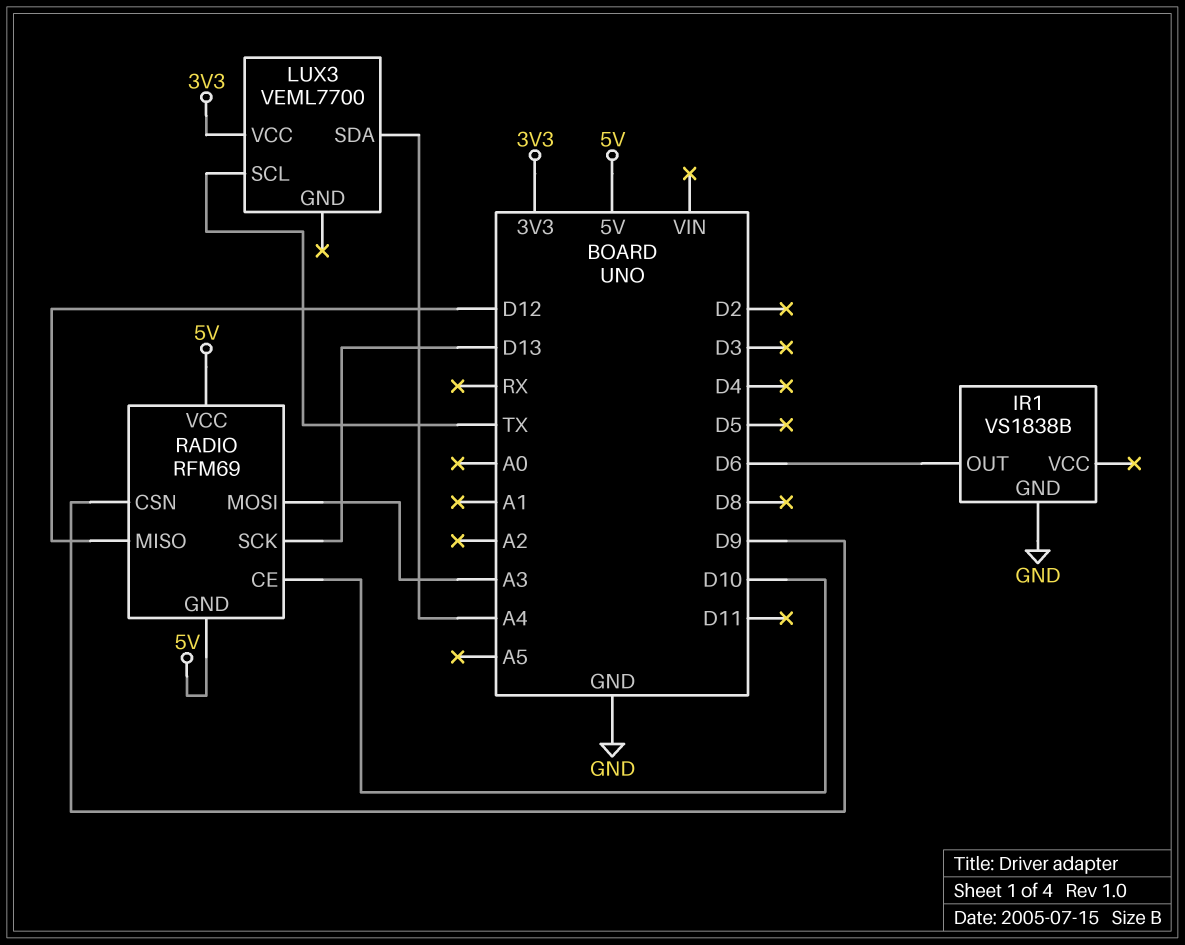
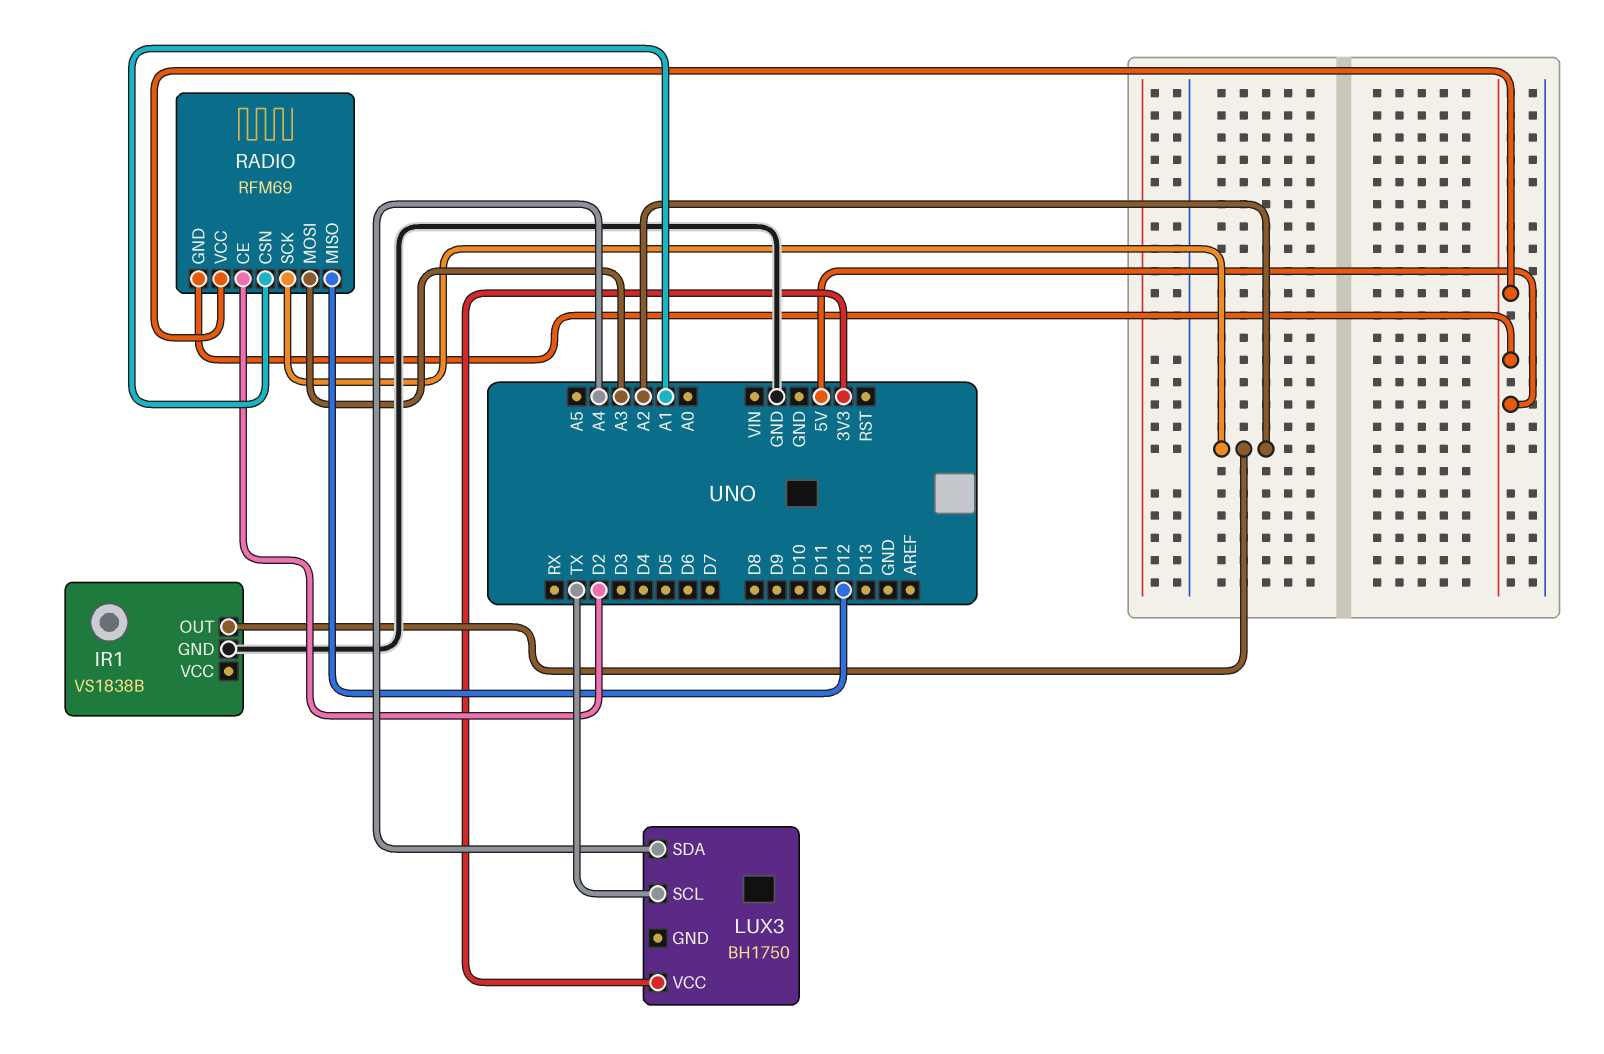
IR1 pin OUT: D6 -> A2
LUX3: VEML7700 -> BH1750
RADIO pin CE: D10 -> D2
RADIO pin CSN: D9 -> A1
RADIO pin SCK: D13 -> A2

